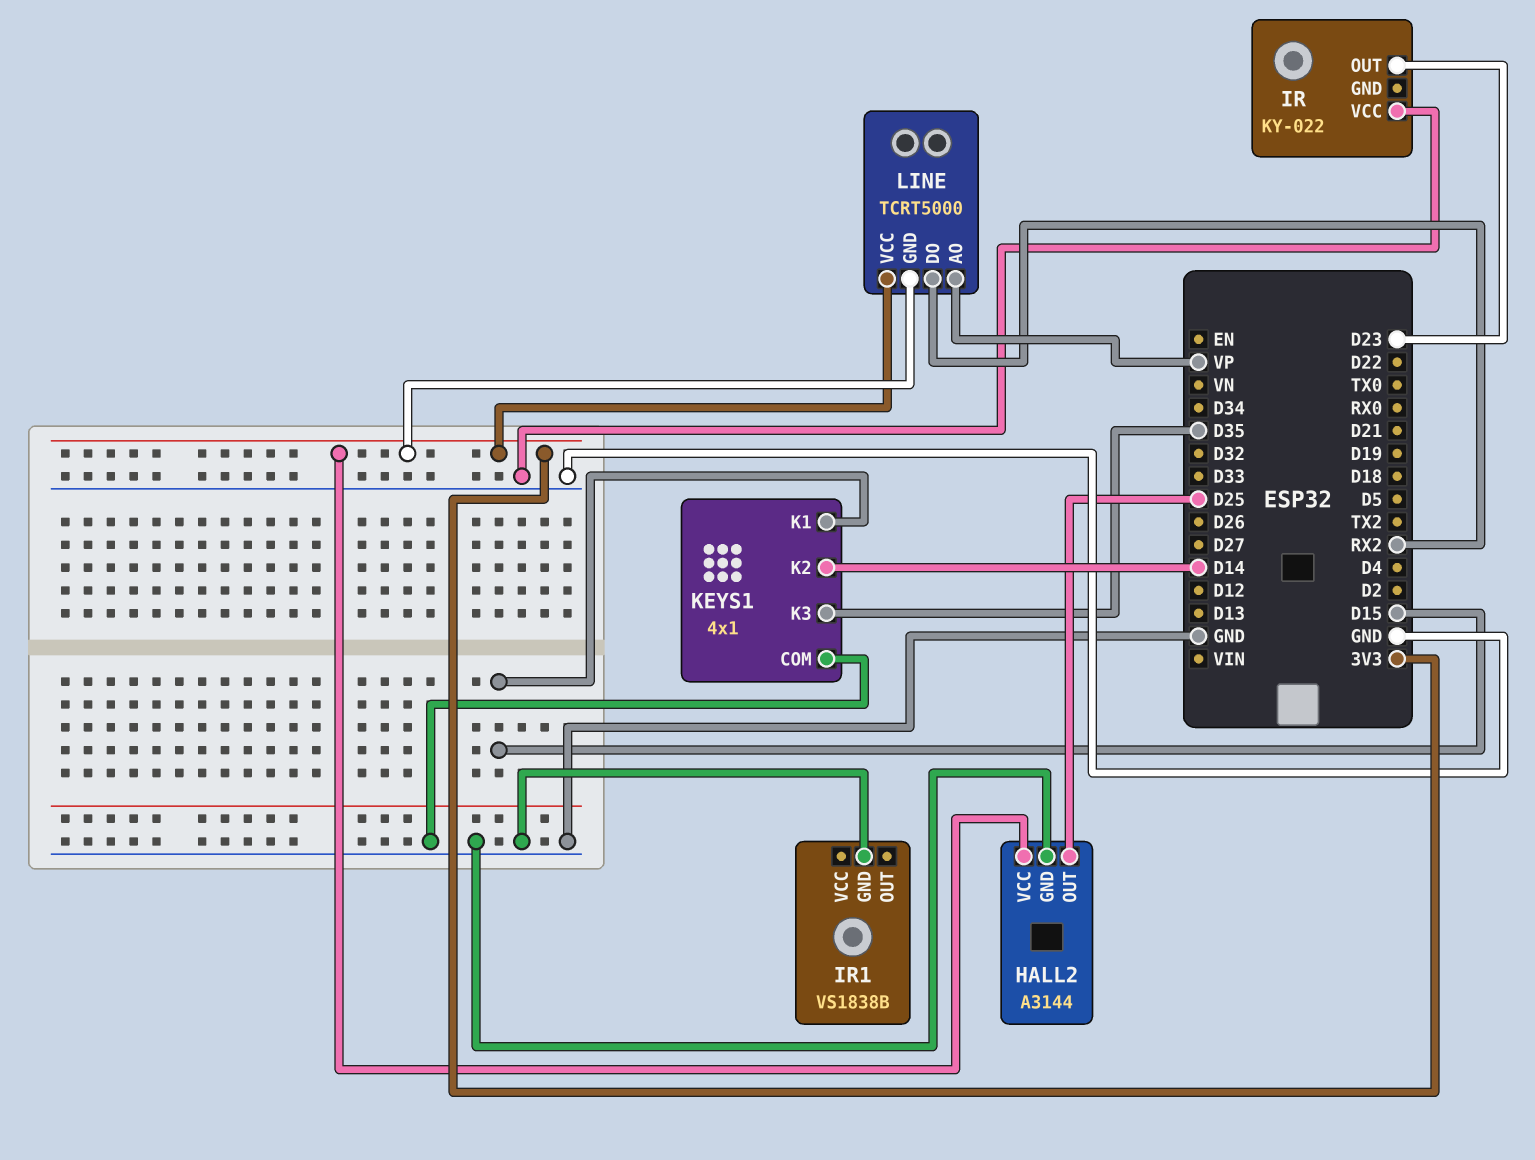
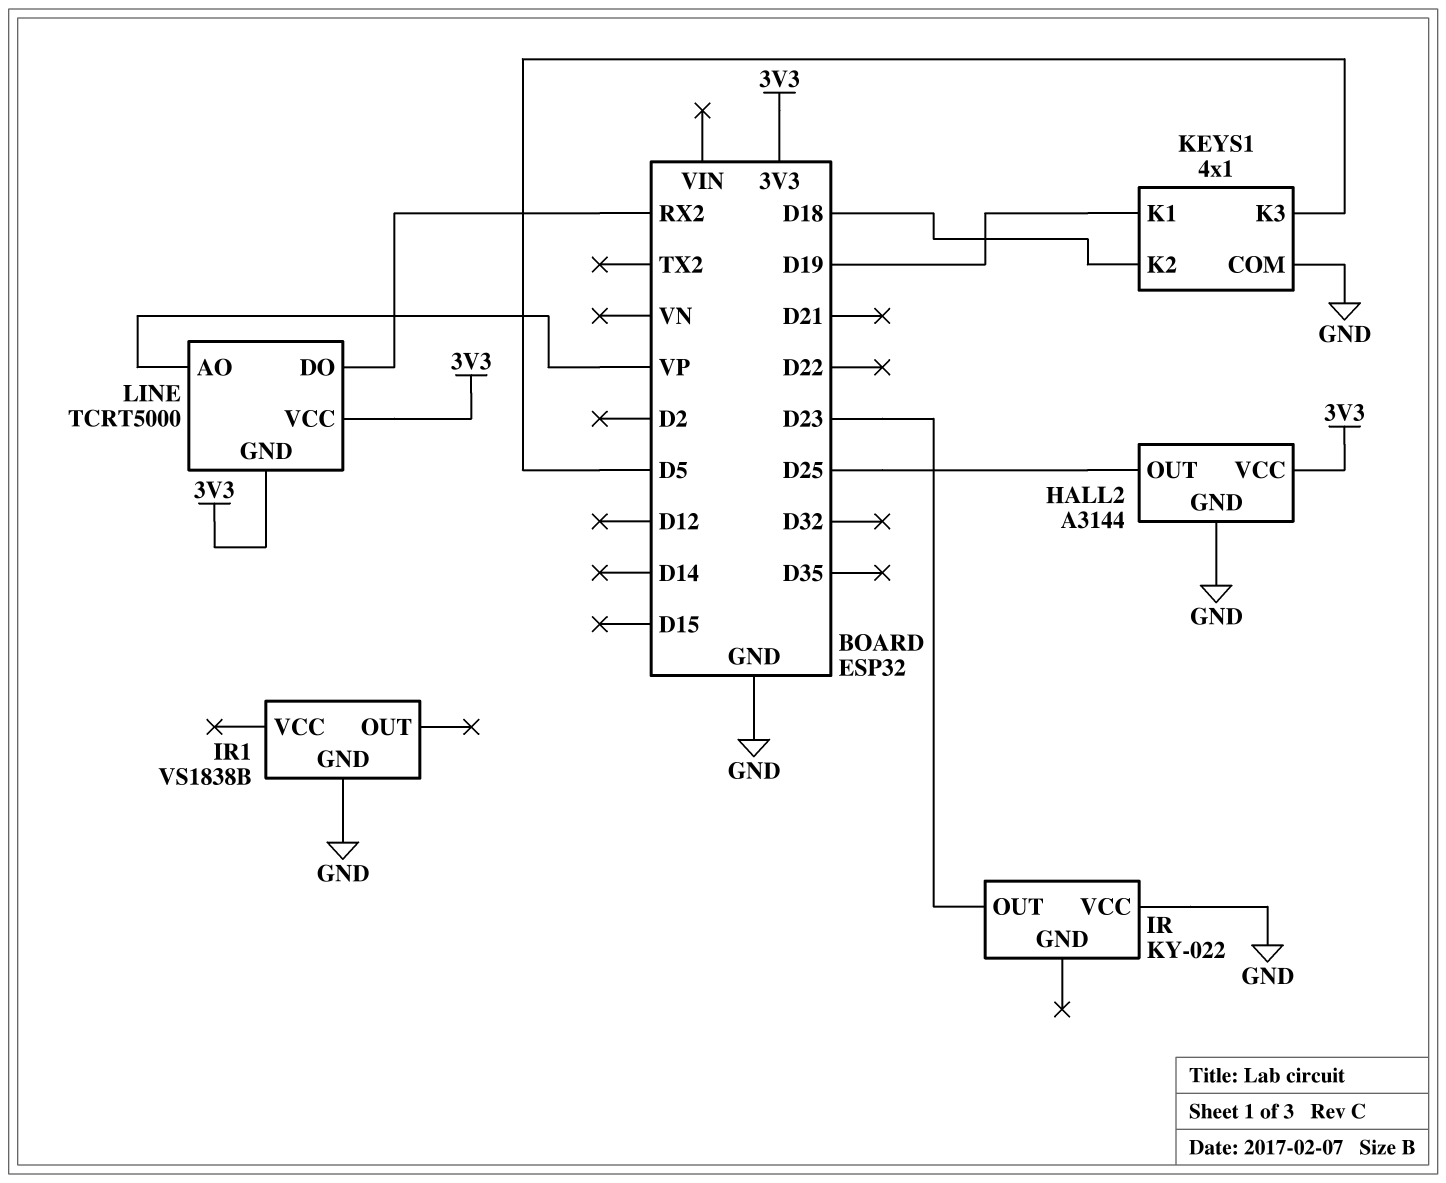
KEYS1 pin K1: D15 -> D19
KEYS1 pin K2: D14 -> D18
KEYS1 pin K3: D35 -> D5

